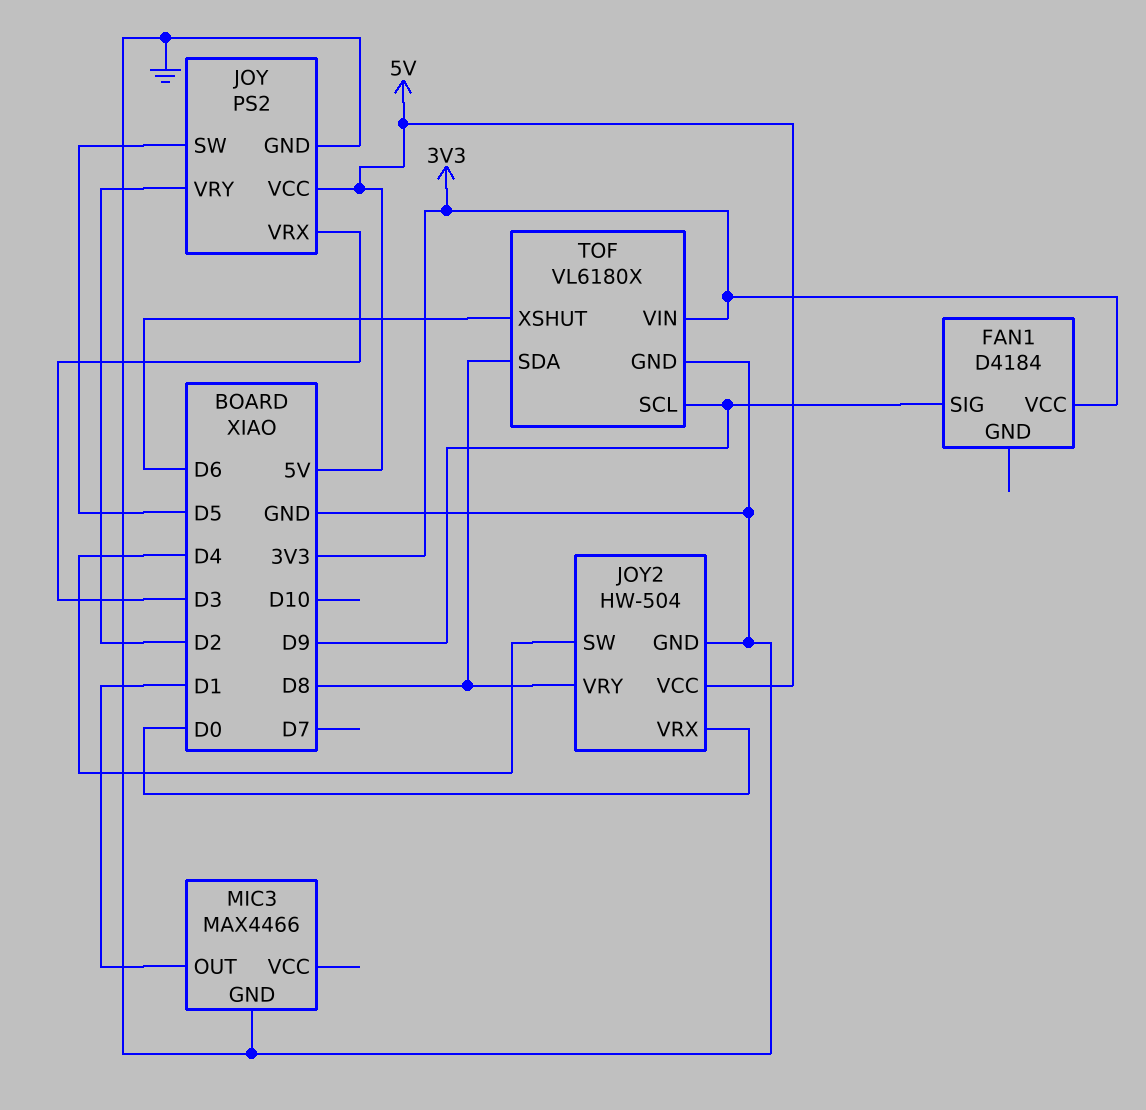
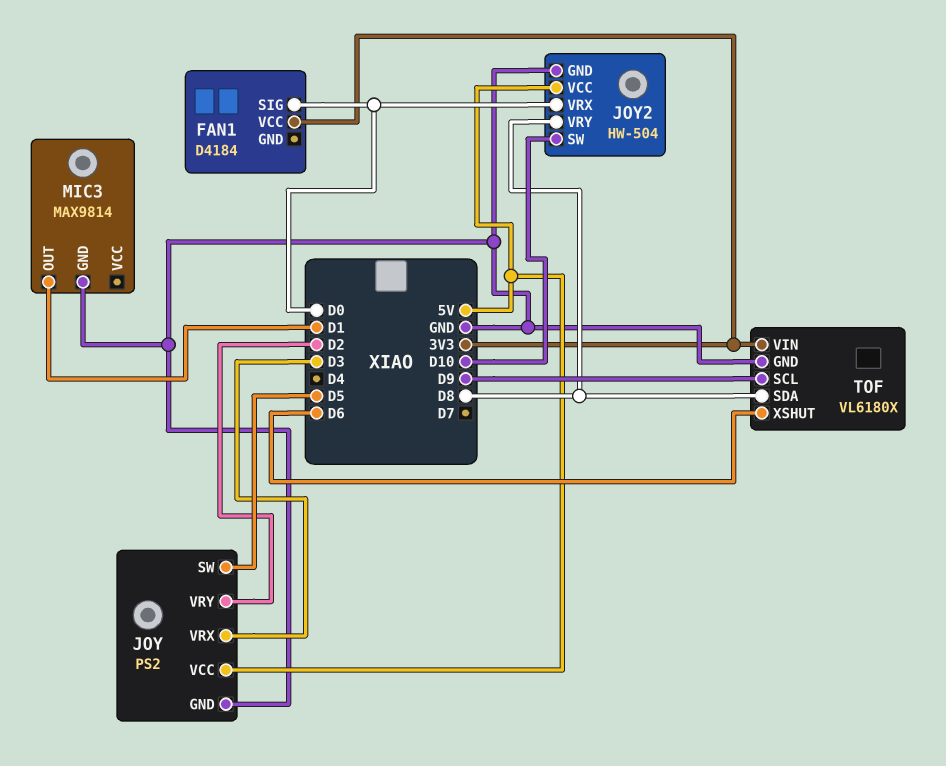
FAN1 pin SIG: D9 -> D0
JOY2 pin SW: D4 -> D10
MIC3: MAX4466 -> MAX9814

